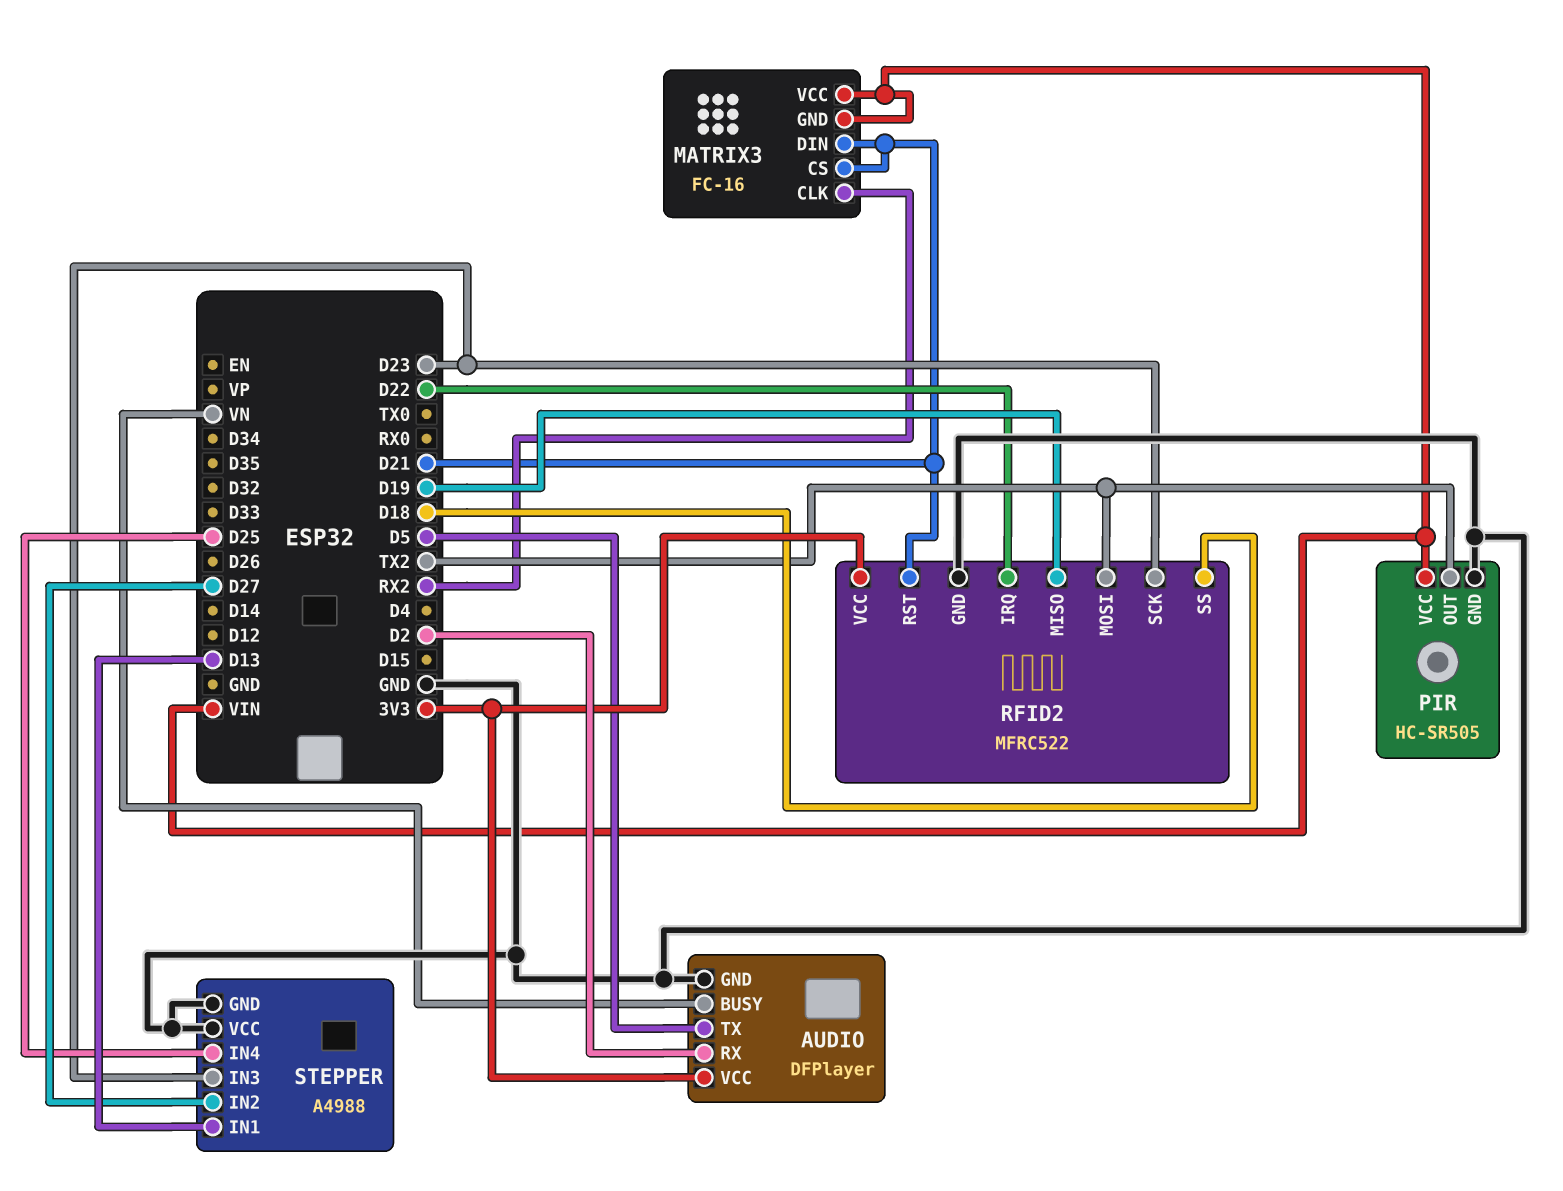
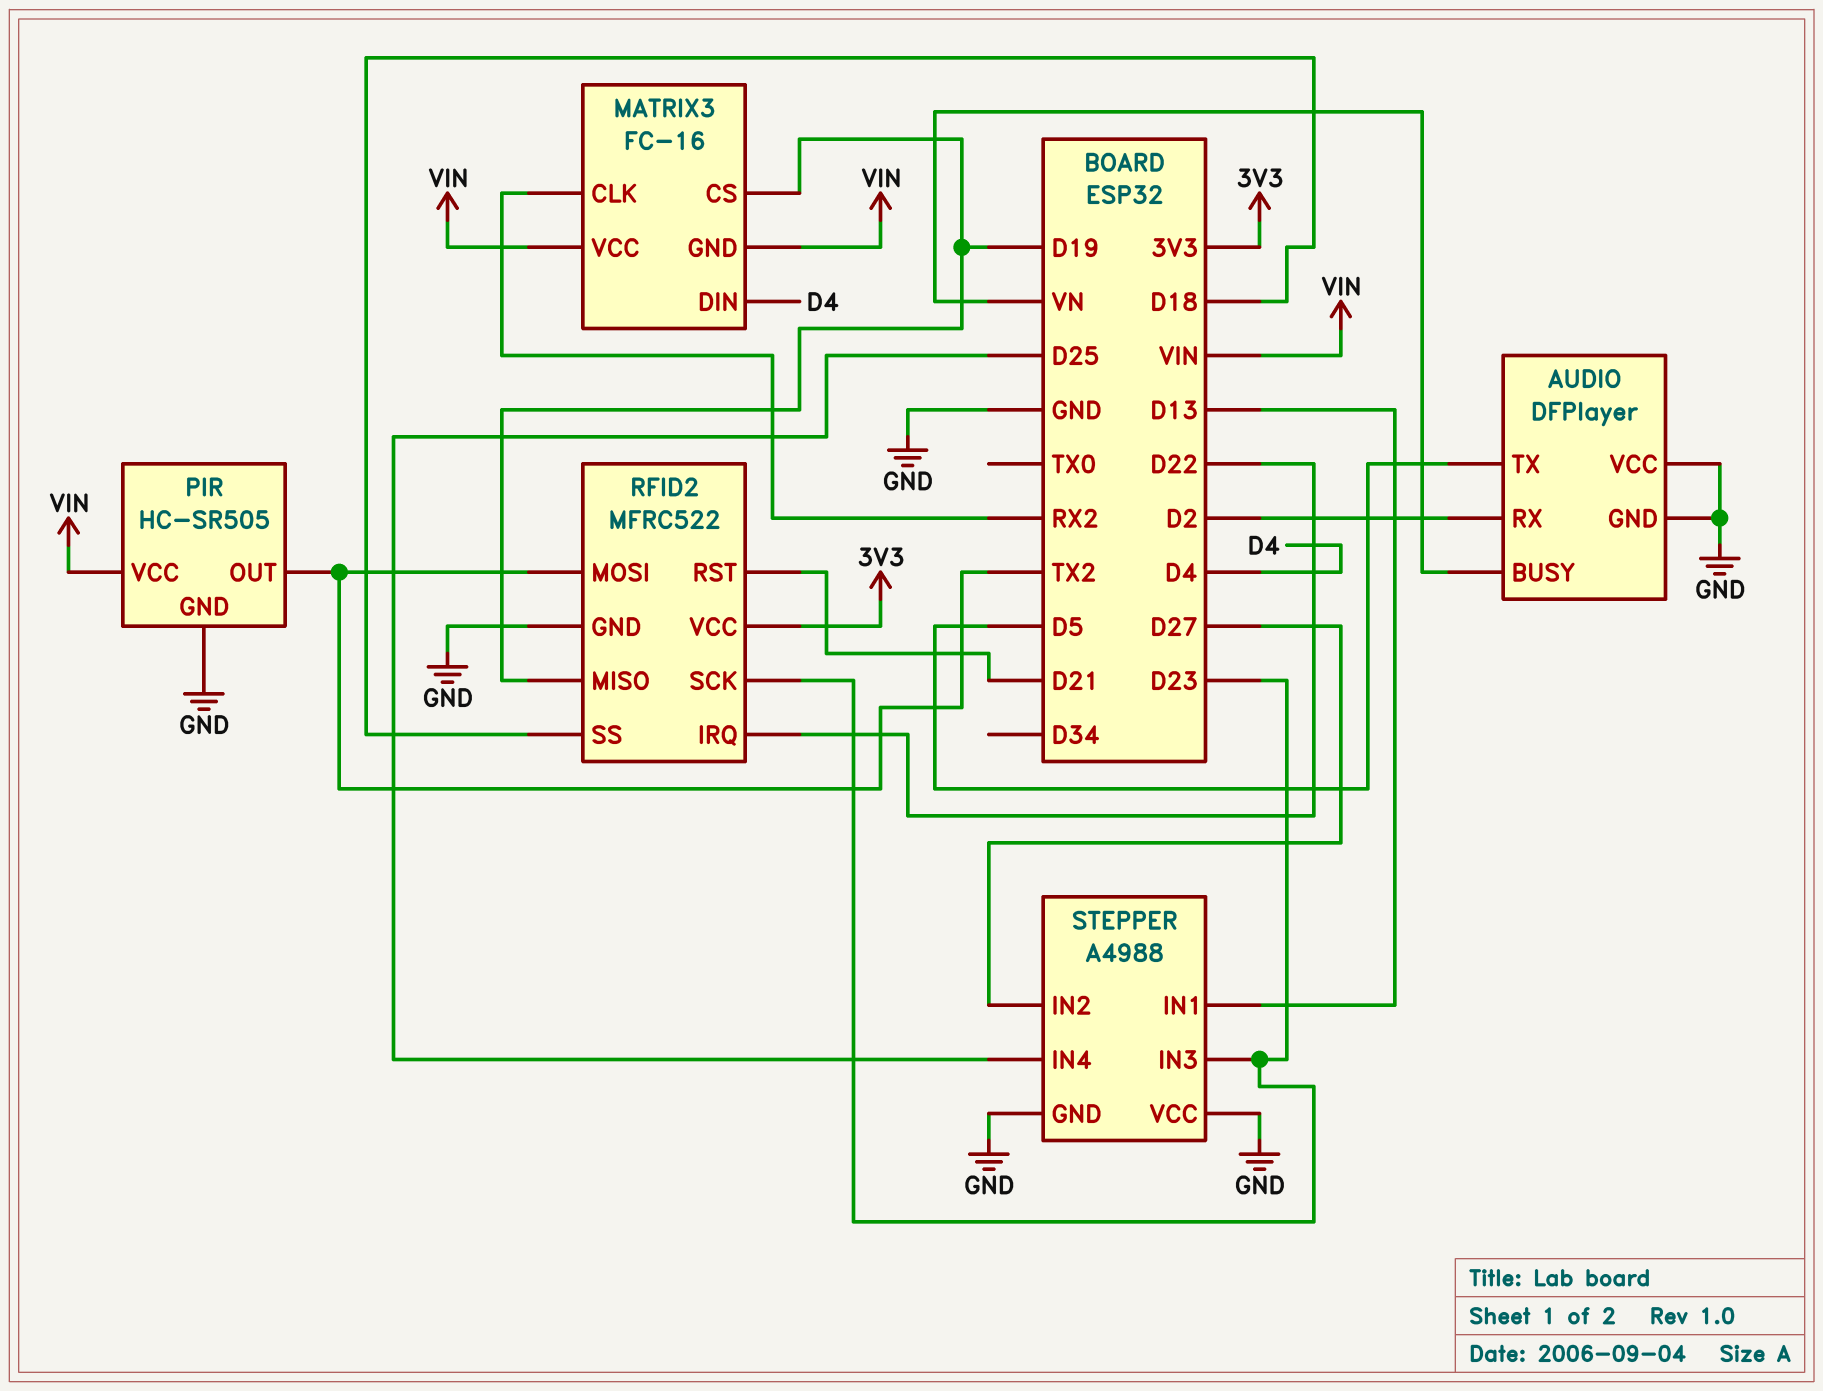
AUDIO pin VCC: 3V3 -> GND
MATRIX3 pin CS: D21 -> D19
MATRIX3 pin DIN: D21 -> D4

